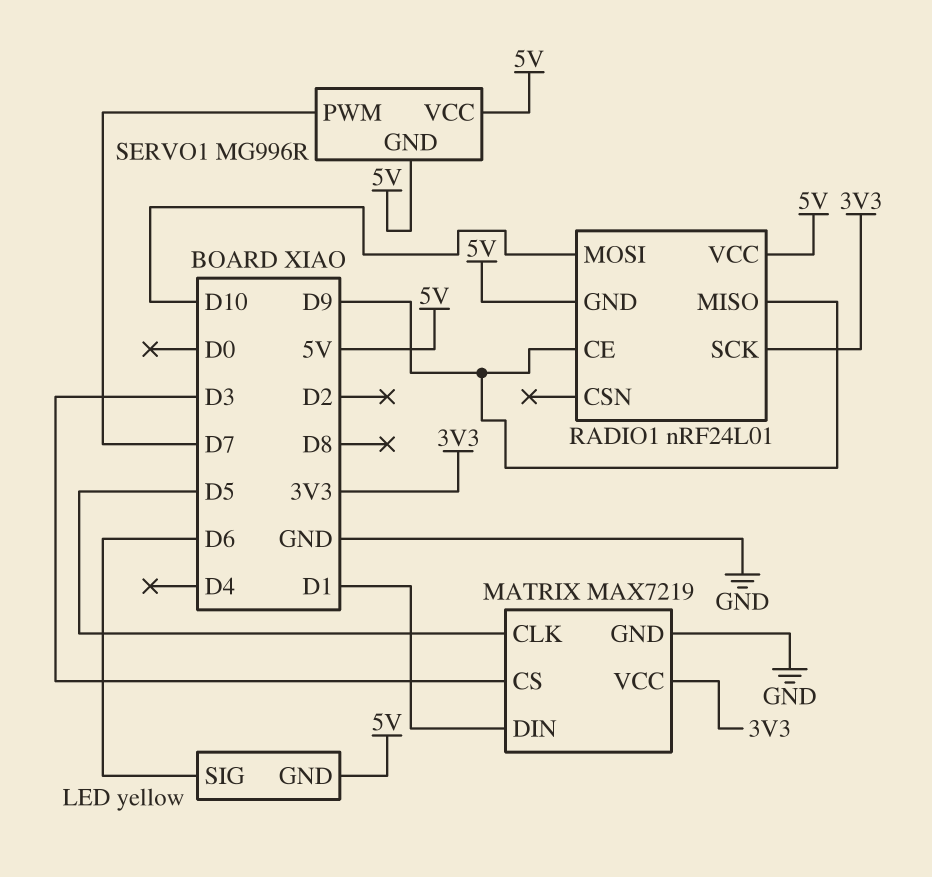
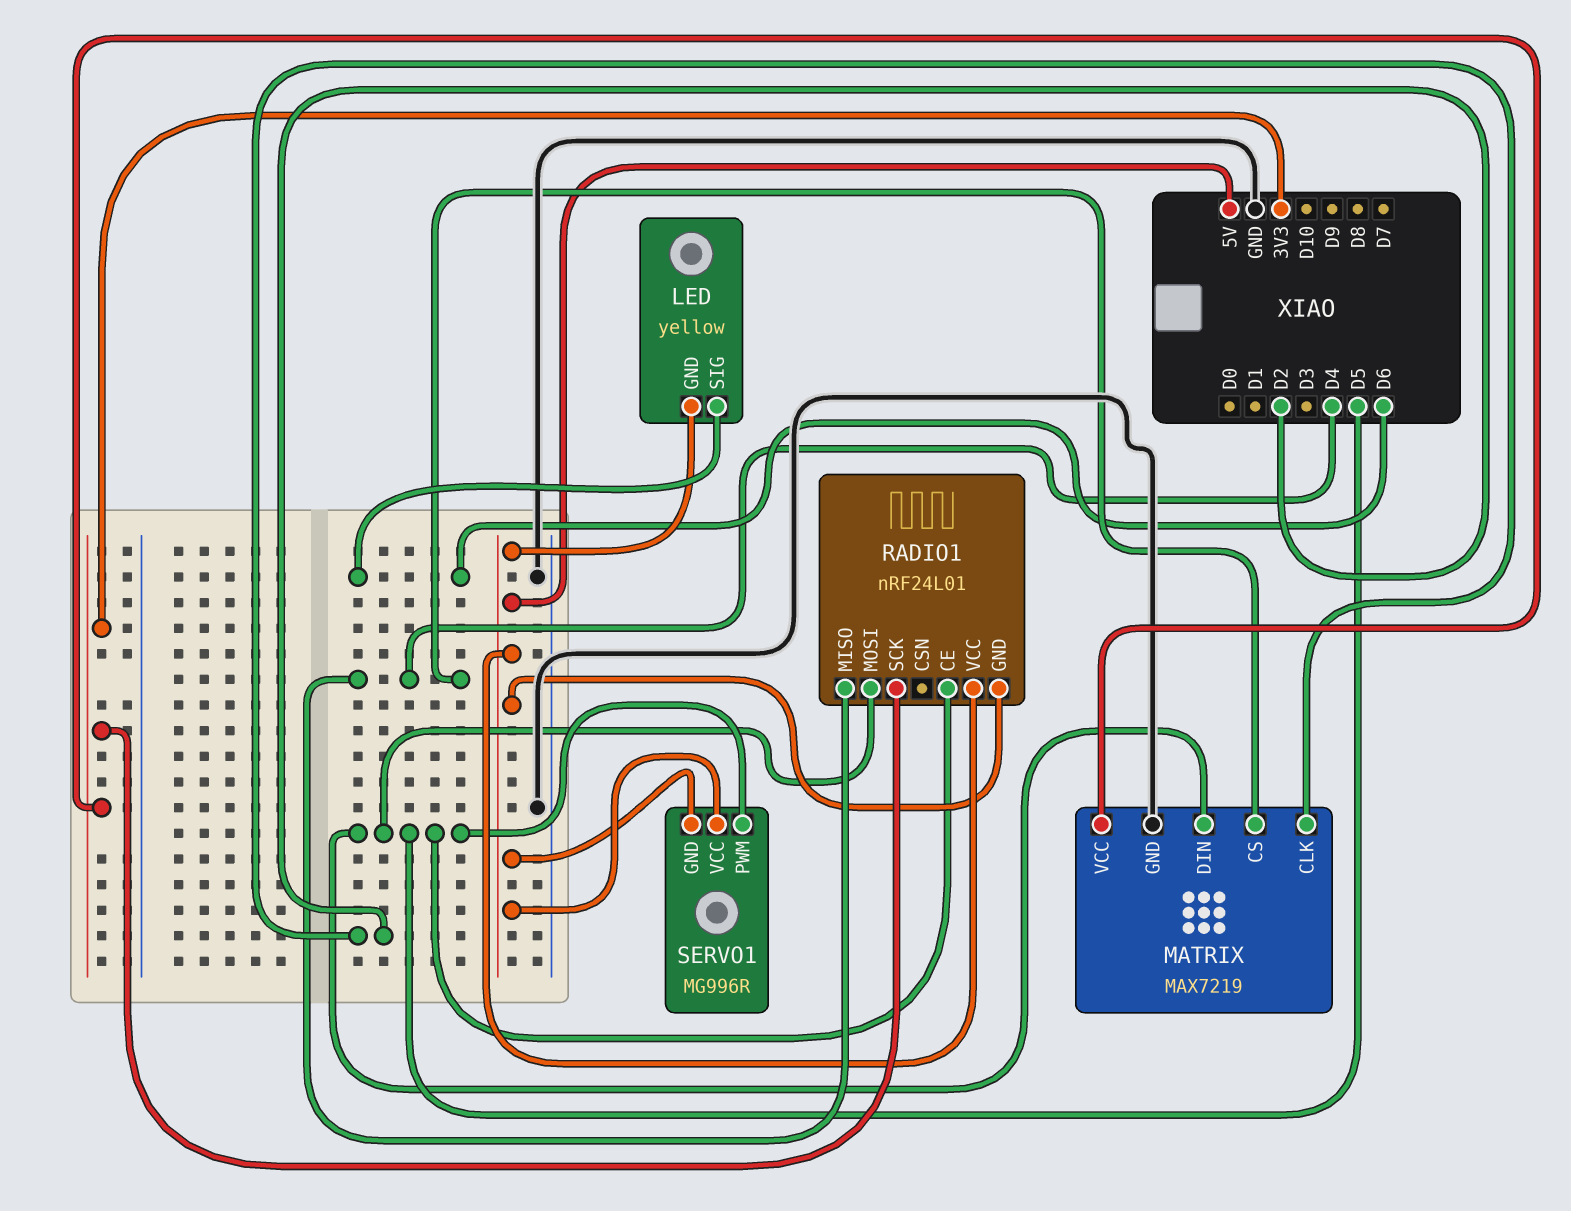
MATRIX pin CLK: D5 -> D2
MATRIX pin CS: D3 -> D4
MATRIX pin DIN: D1 -> D5
RADIO1 pin CE: D9 -> D5
RADIO1 pin MISO: D9 -> D4
RADIO1 pin MOSI: D10 -> D5
SERVO1 pin PWM: D7 -> D5

